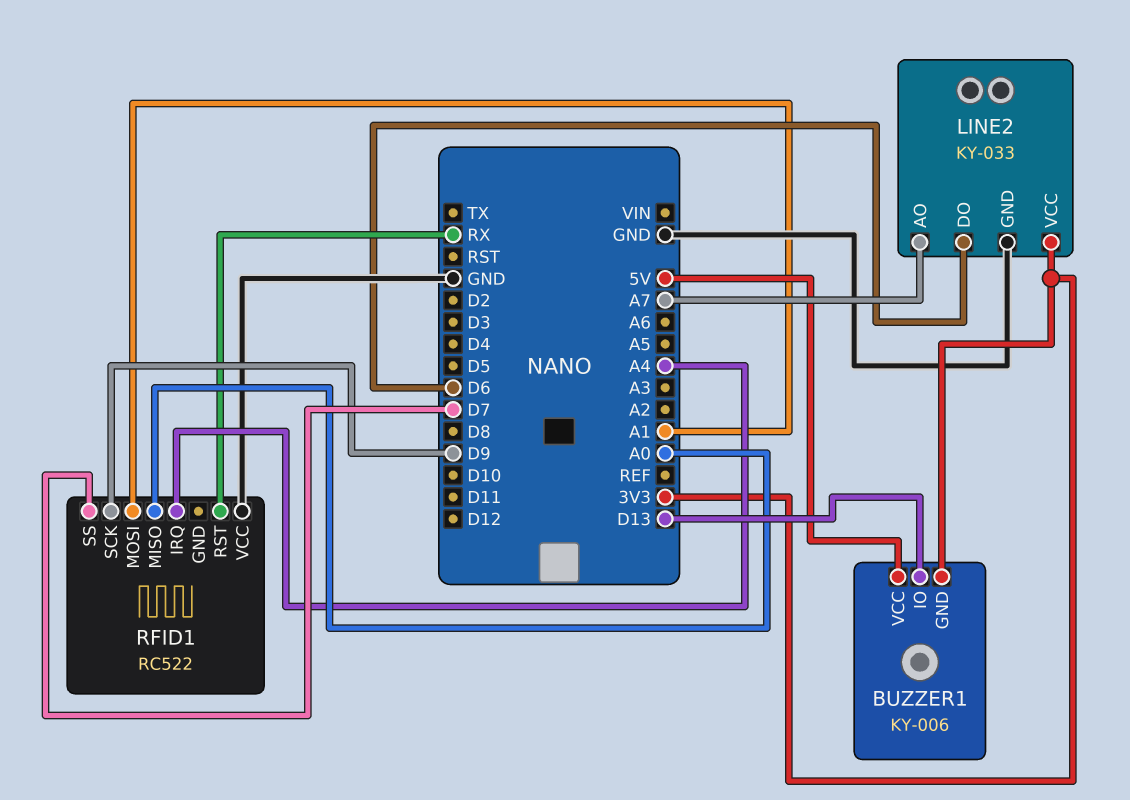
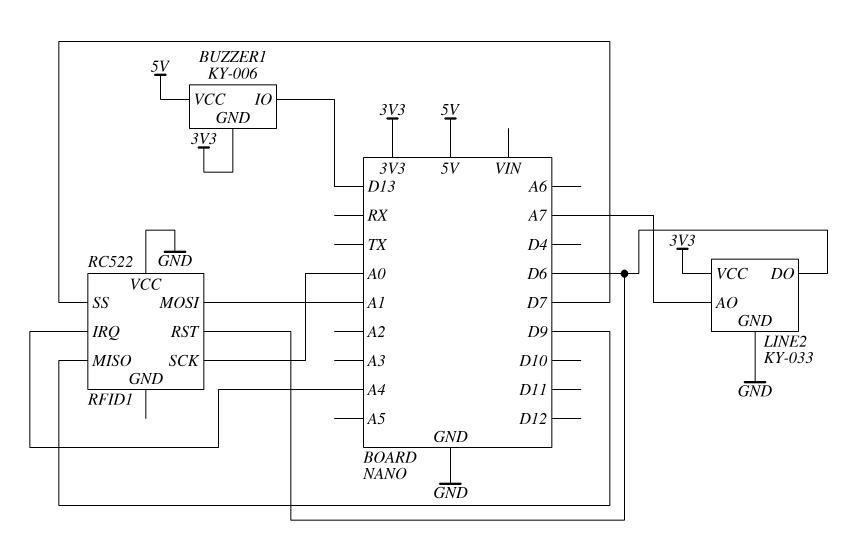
RFID1 pin MISO: A0 -> D9
RFID1 pin RST: RX -> D6
RFID1 pin SCK: D9 -> A0

